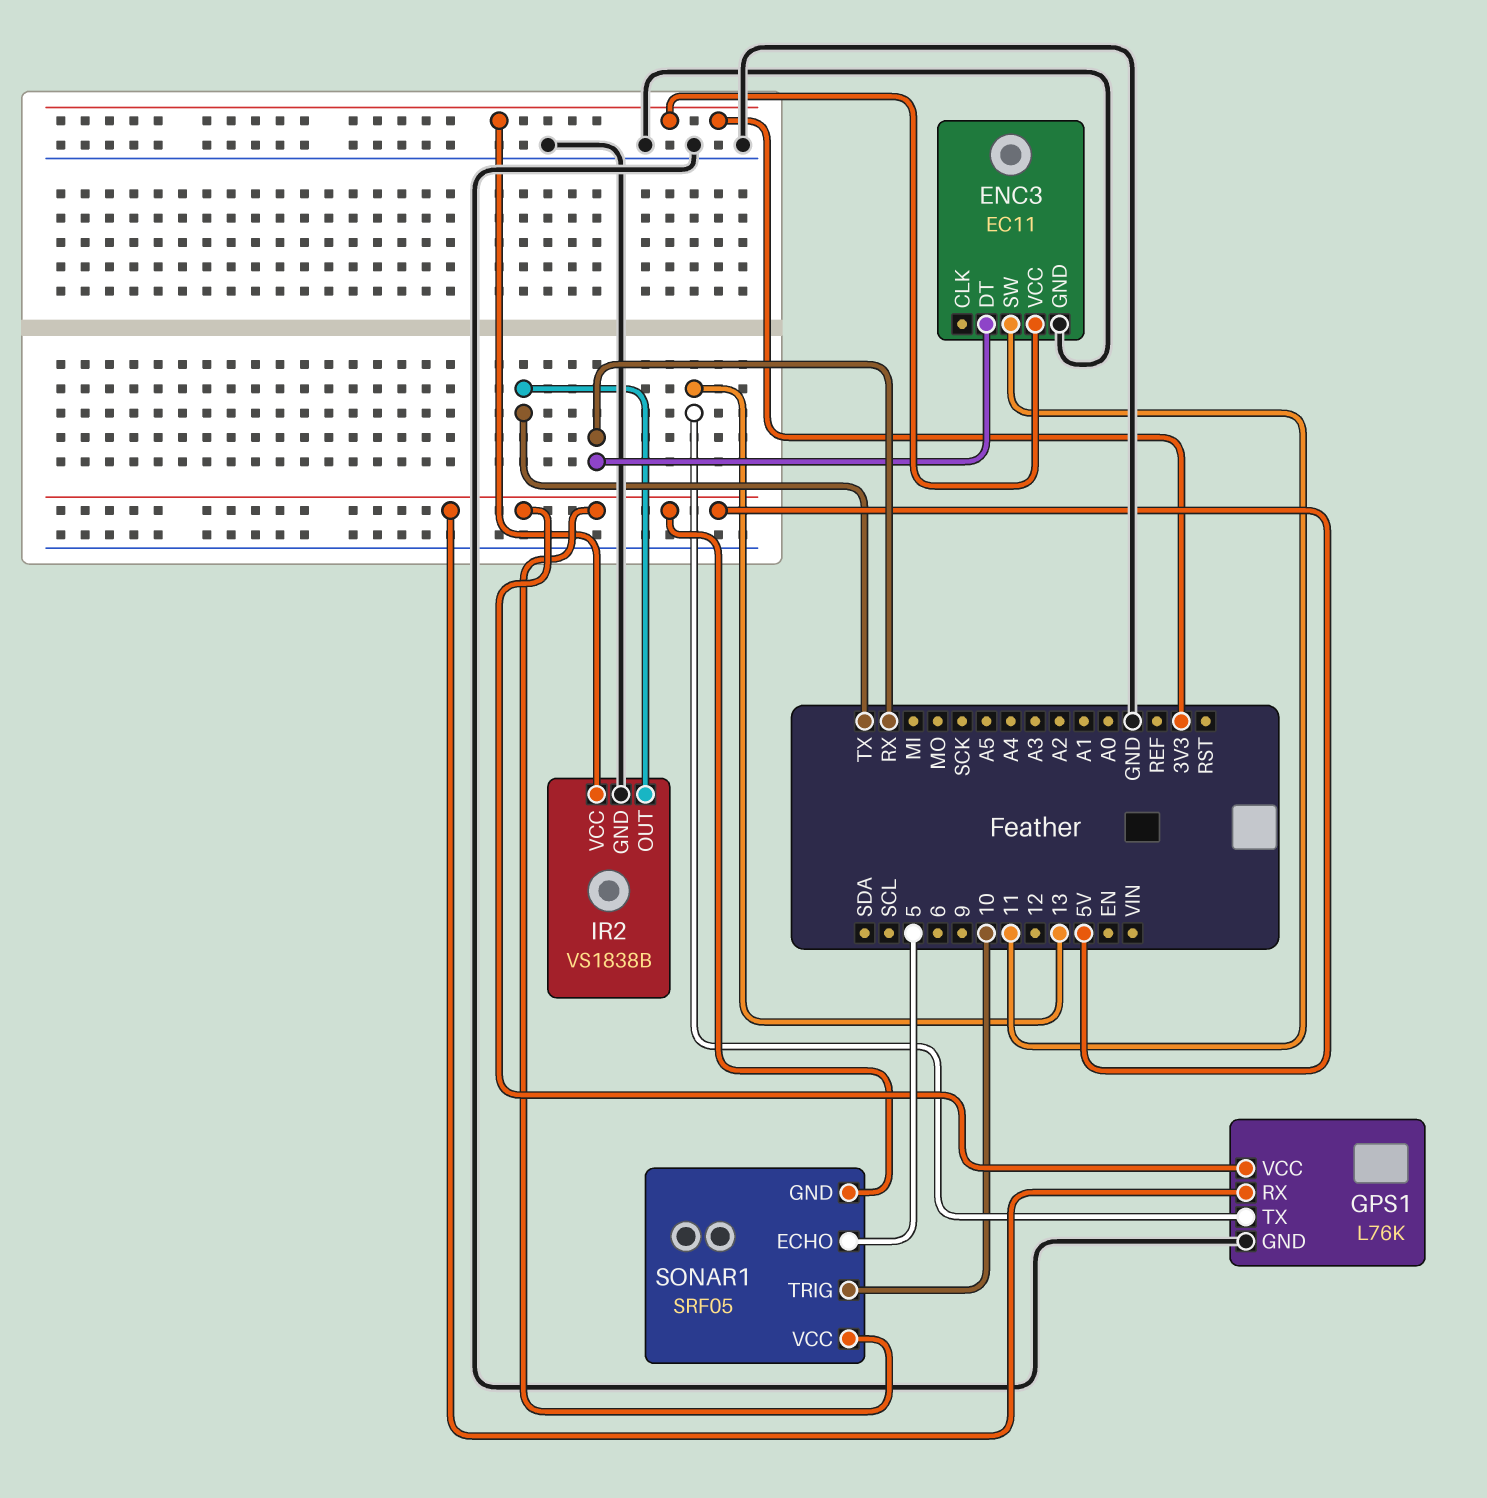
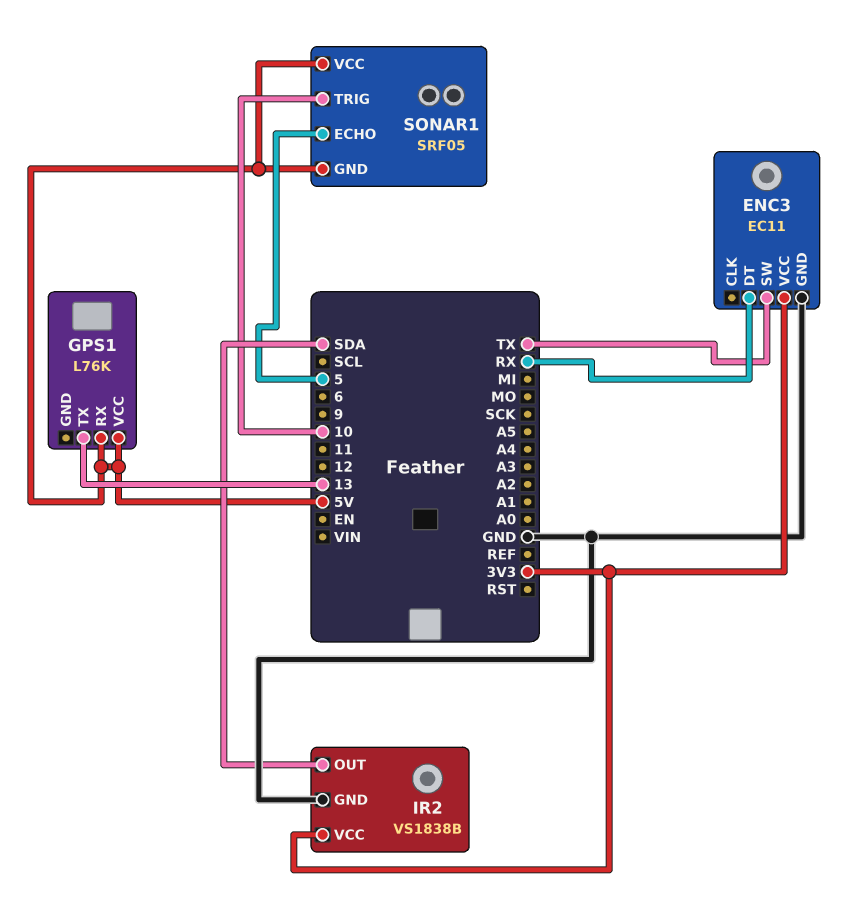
ENC3 pin SW: 11 -> TX
GPS1 pin GND: GND -> none
IR2 pin OUT: TX -> SDA

